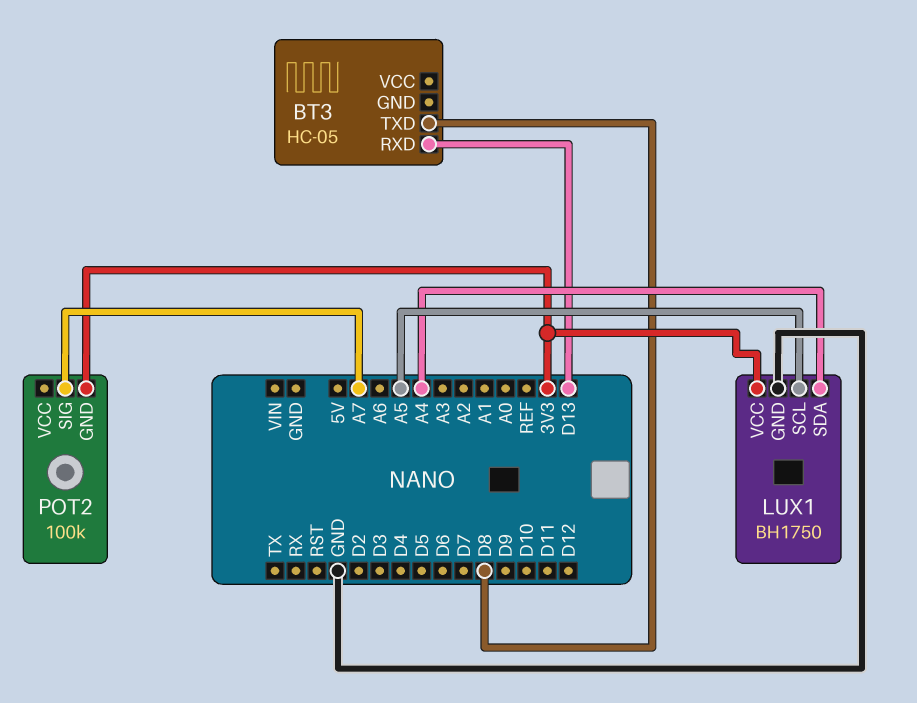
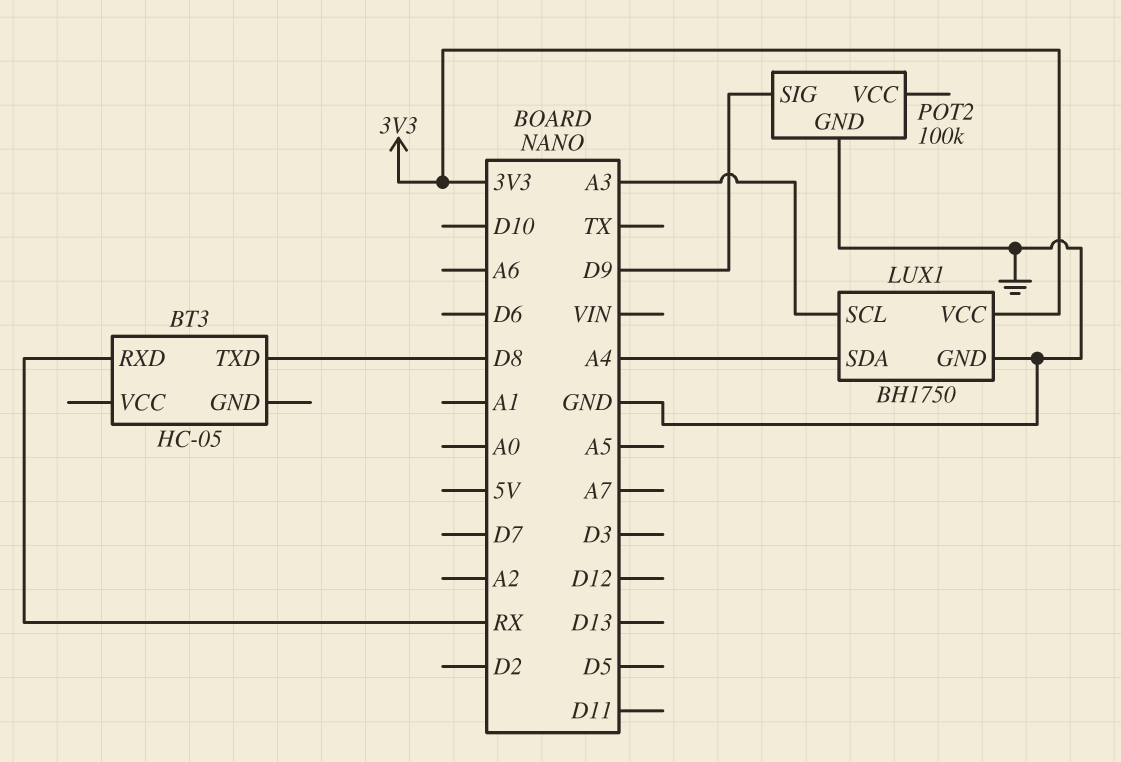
BT3 pin RXD: D13 -> RX
LUX1 pin SCL: A5 -> A3
POT2 pin GND: 3V3 -> GND
POT2 pin SIG: A7 -> D9

